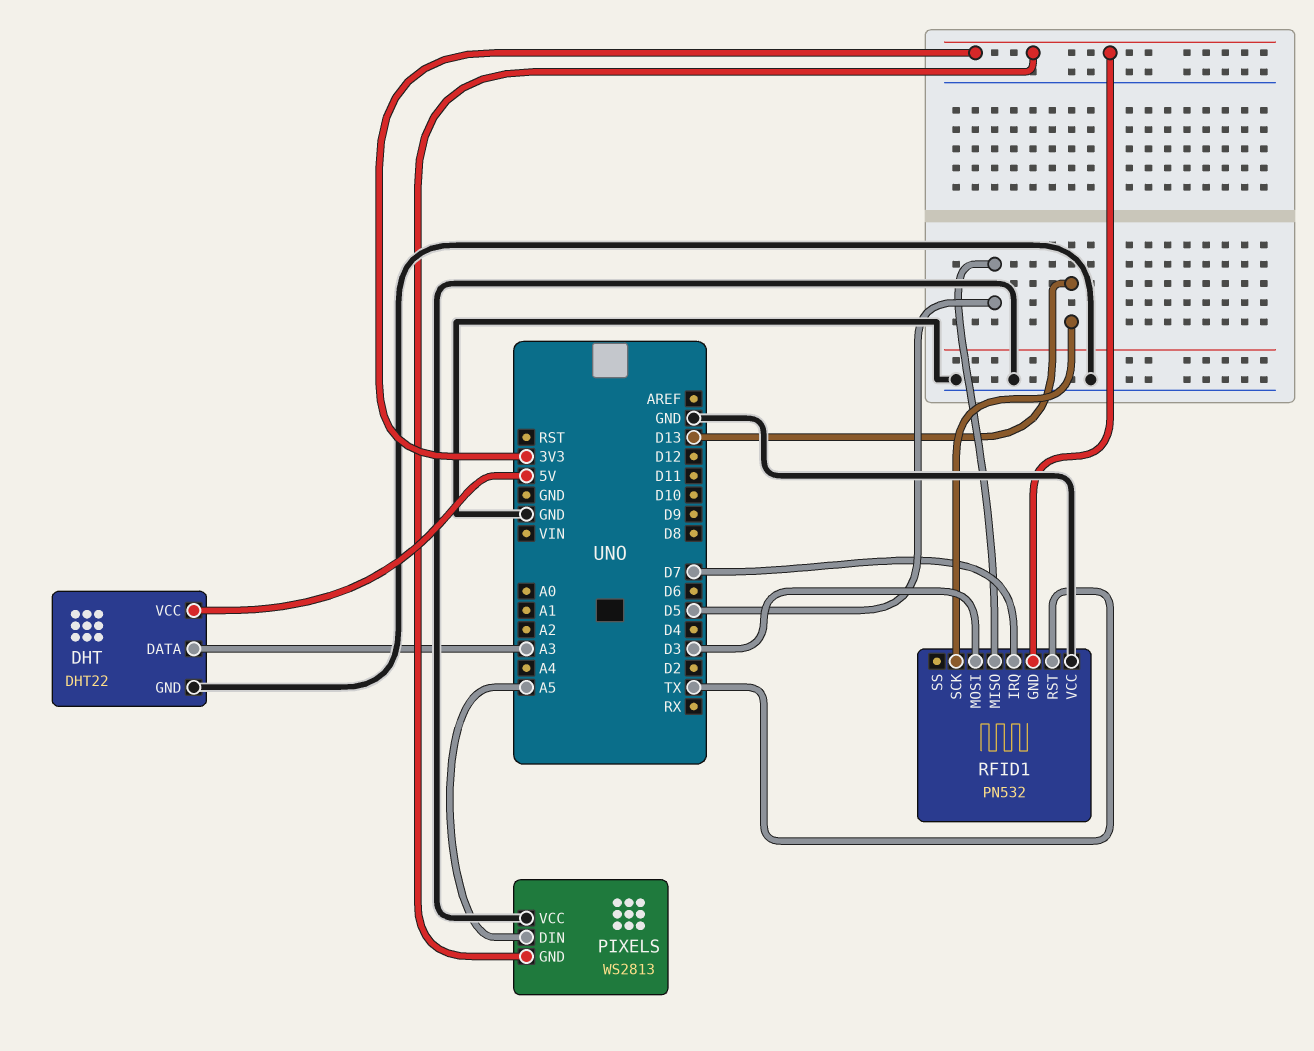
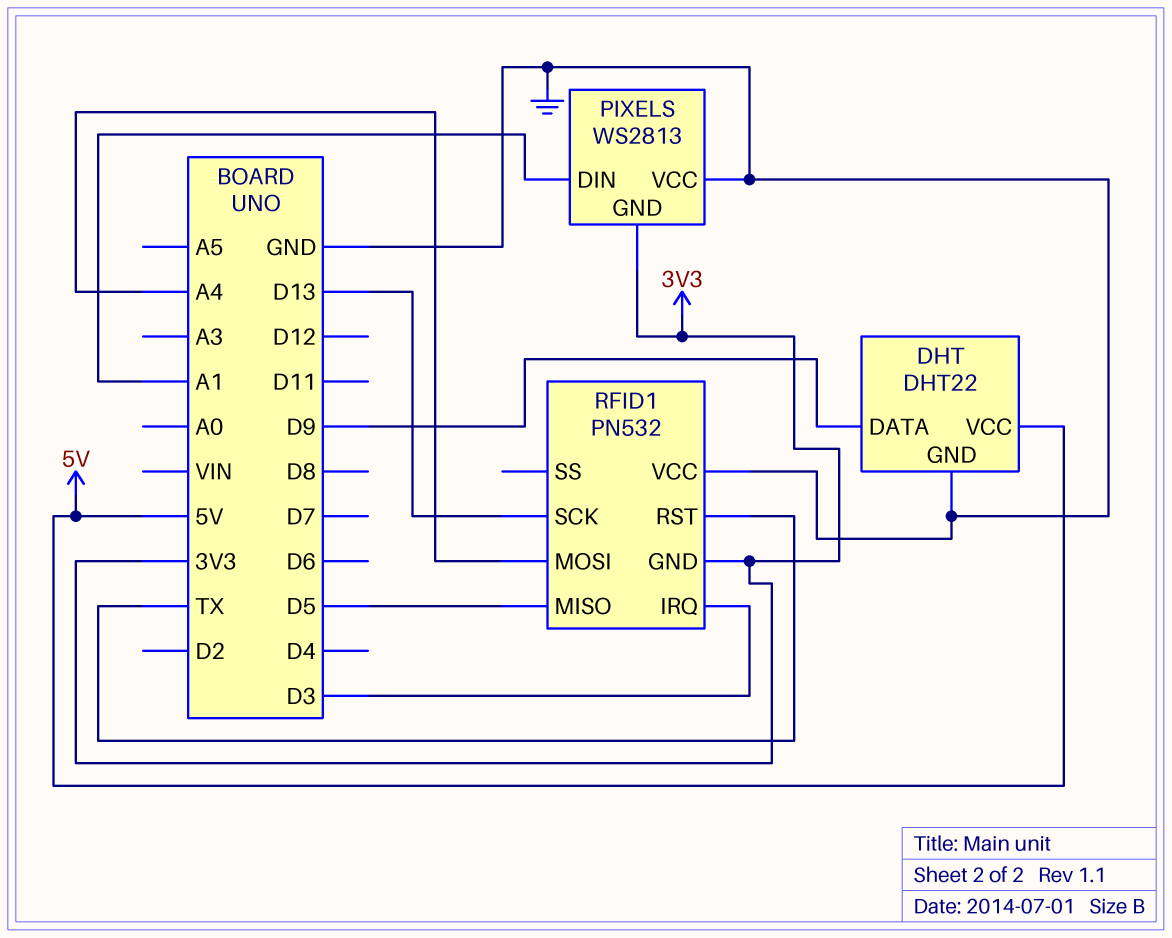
DHT pin DATA: A3 -> D9
PIXELS pin DIN: A5 -> A1
RFID1 pin IRQ: D7 -> D3
RFID1 pin MOSI: D3 -> A4

